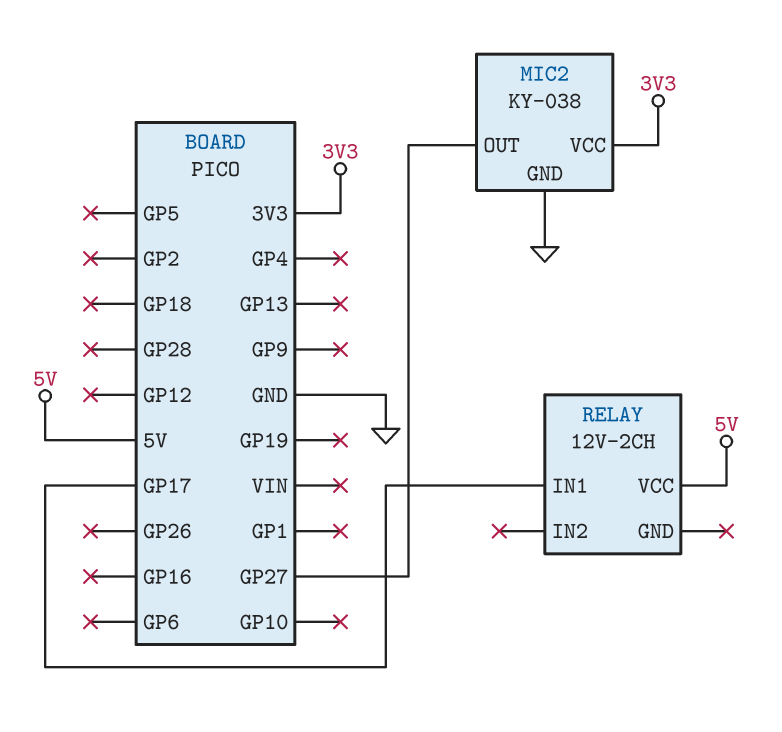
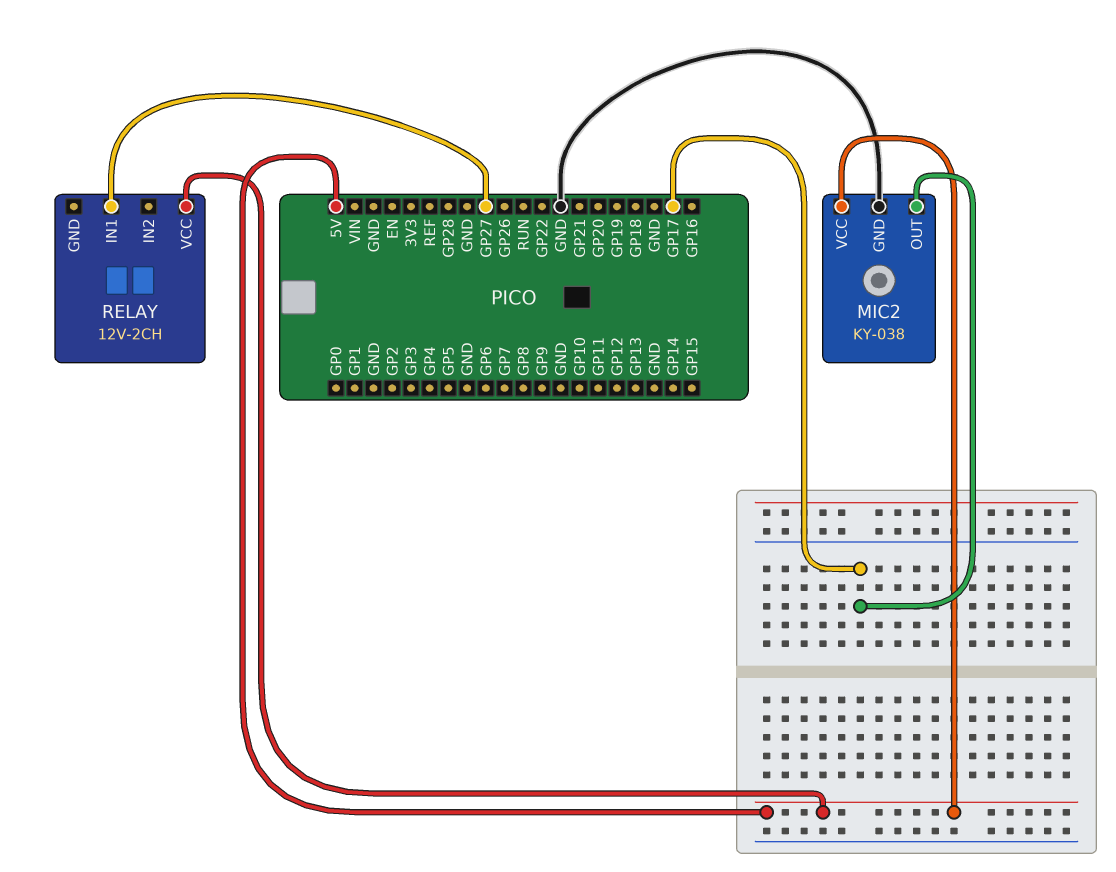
MIC2 pin OUT: GP27 -> GP17
MIC2 pin VCC: 3V3 -> 5V
RELAY pin IN1: GP17 -> GP27

